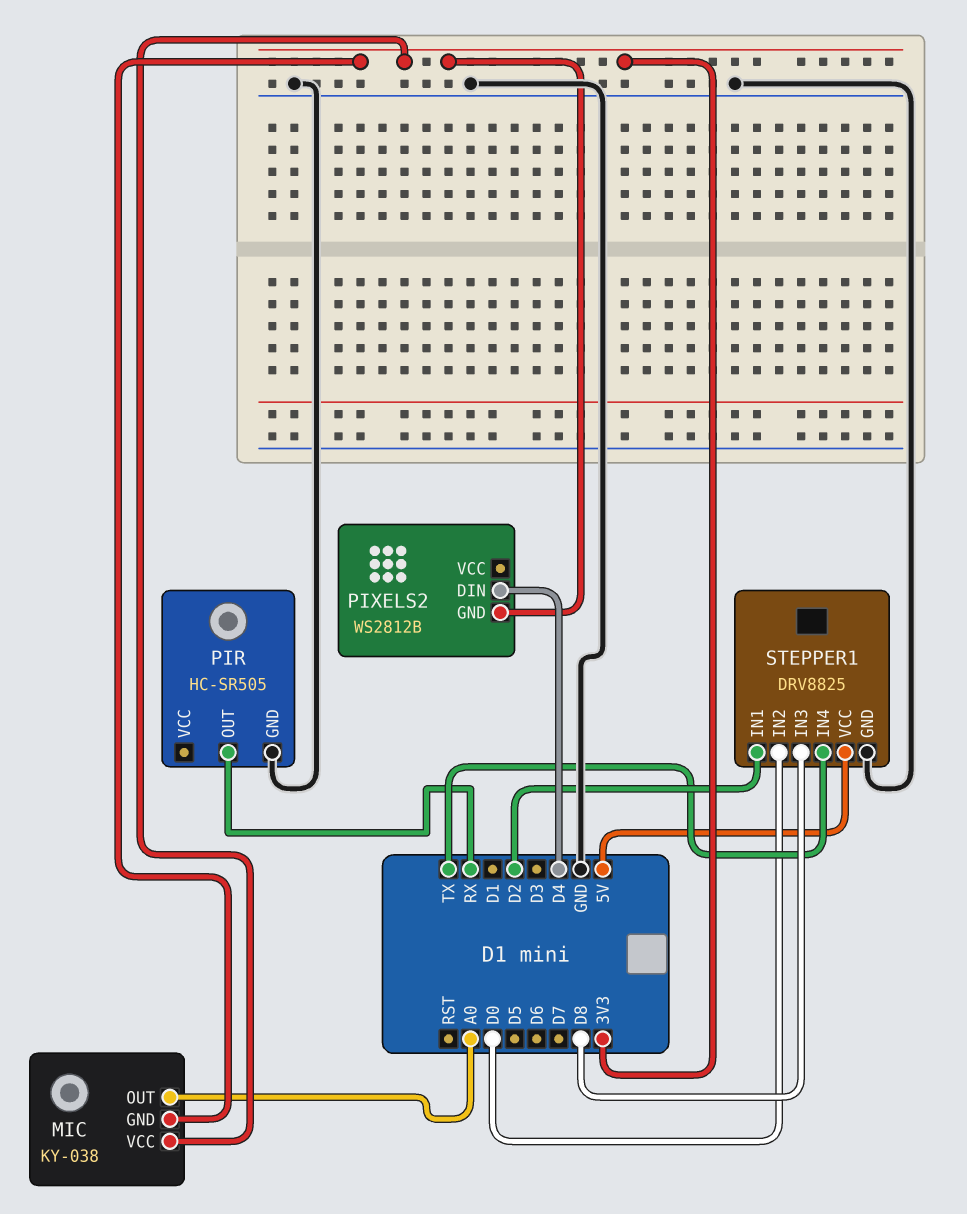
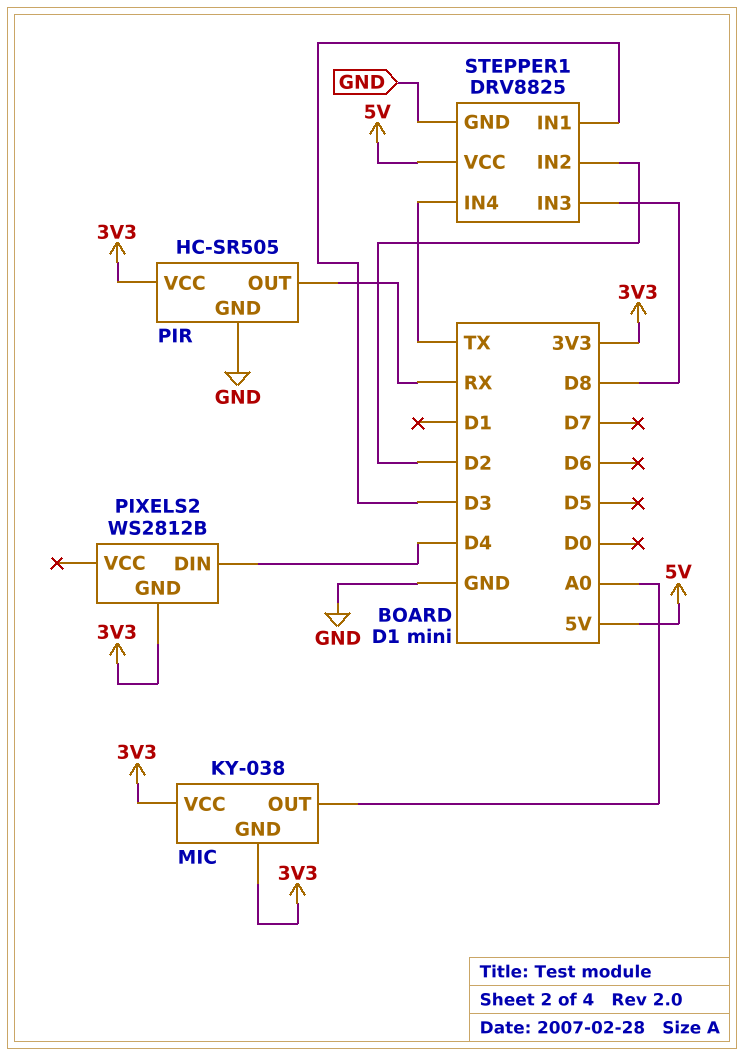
PIR pin VCC: none -> 3V3
STEPPER1 pin IN1: D2 -> D3
STEPPER1 pin IN2: D0 -> D2

